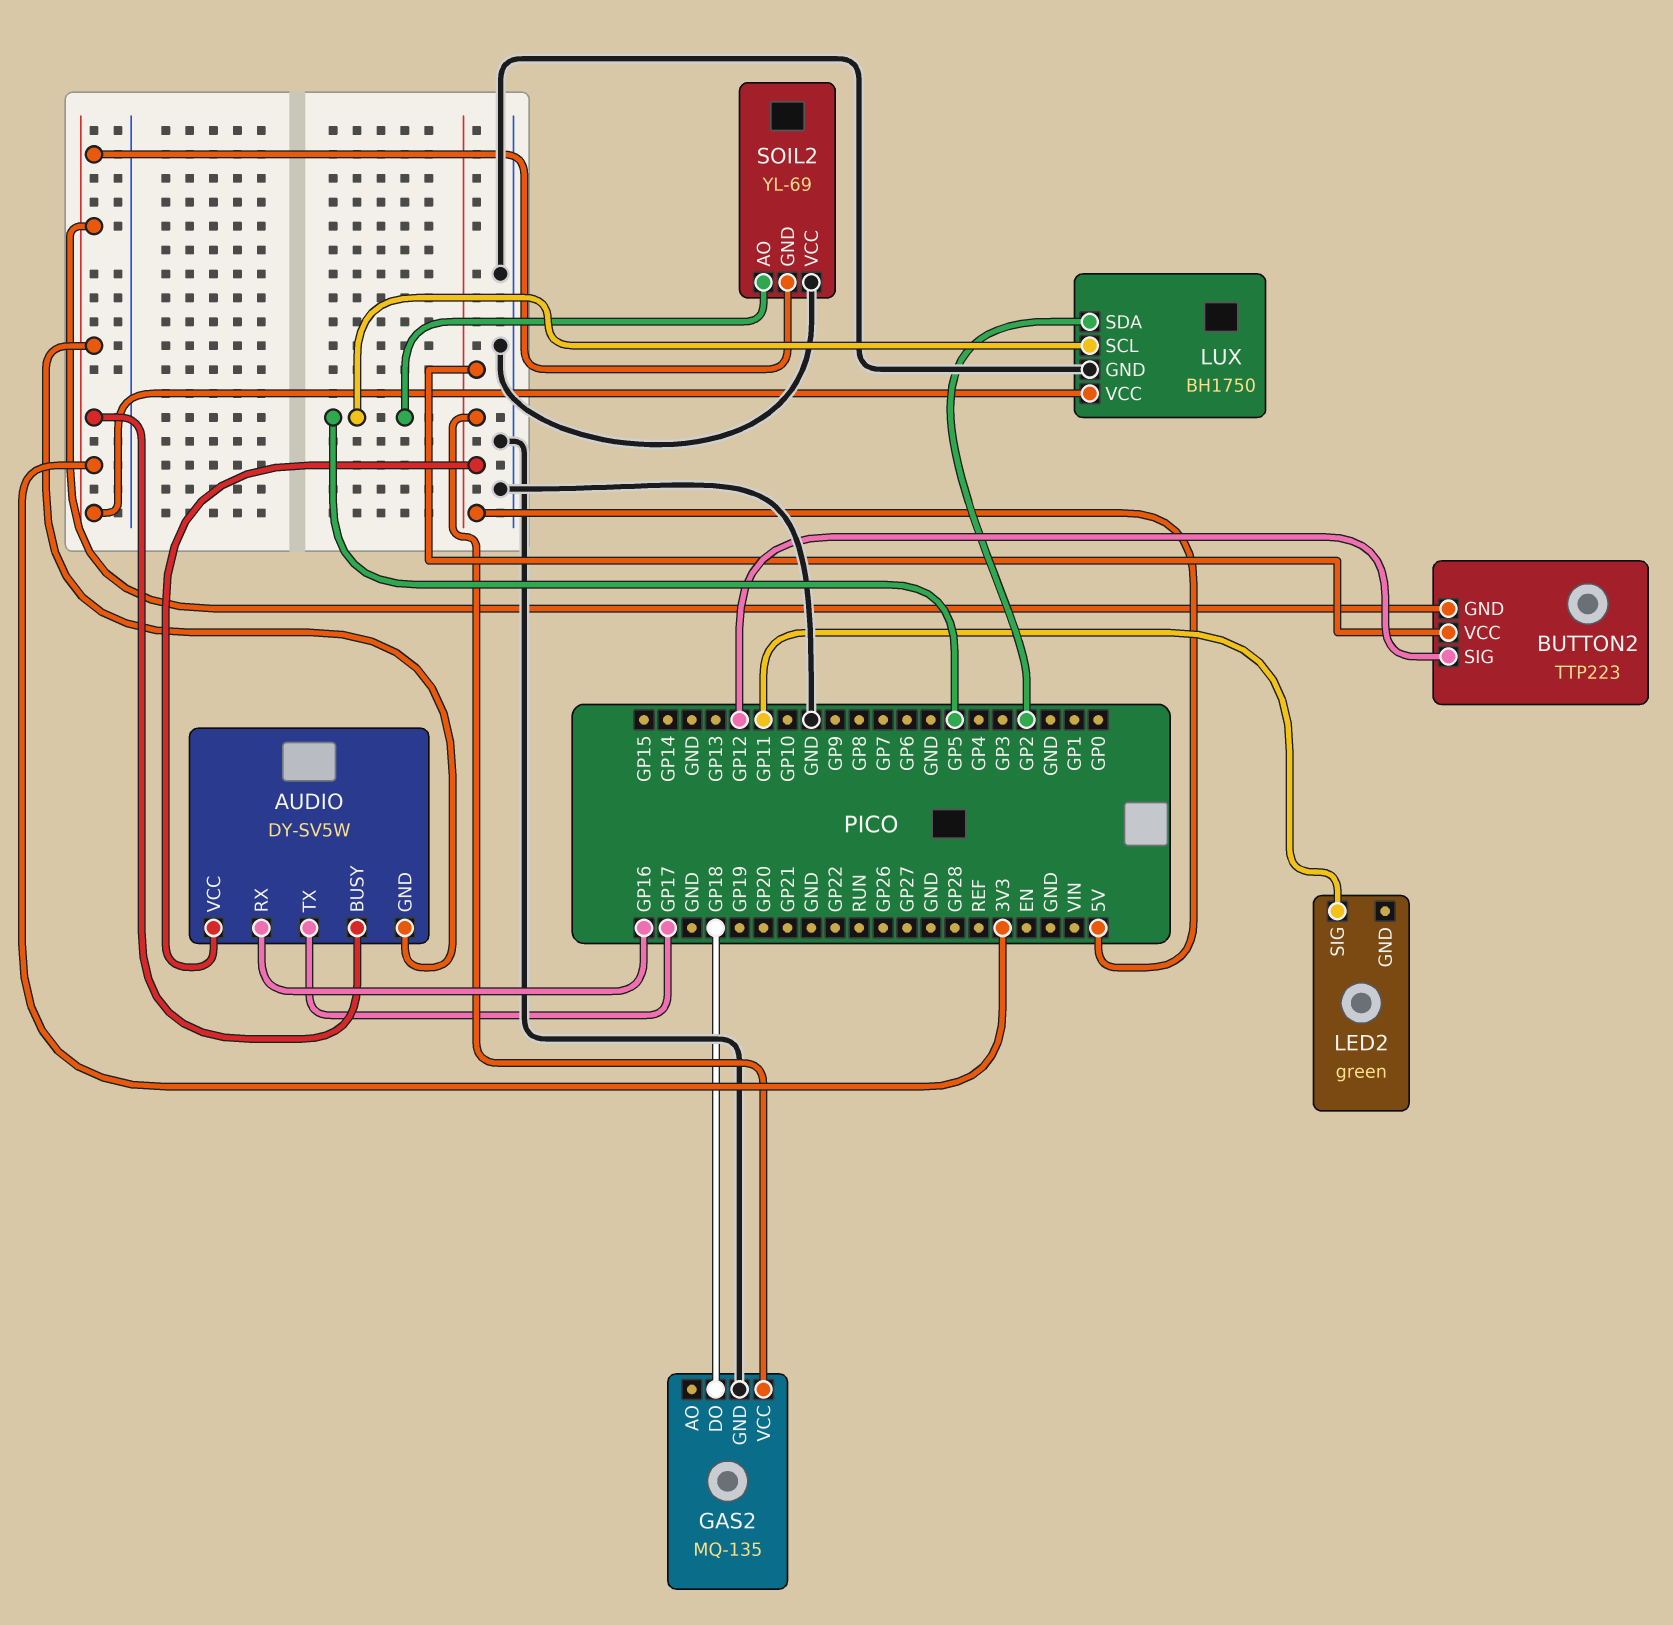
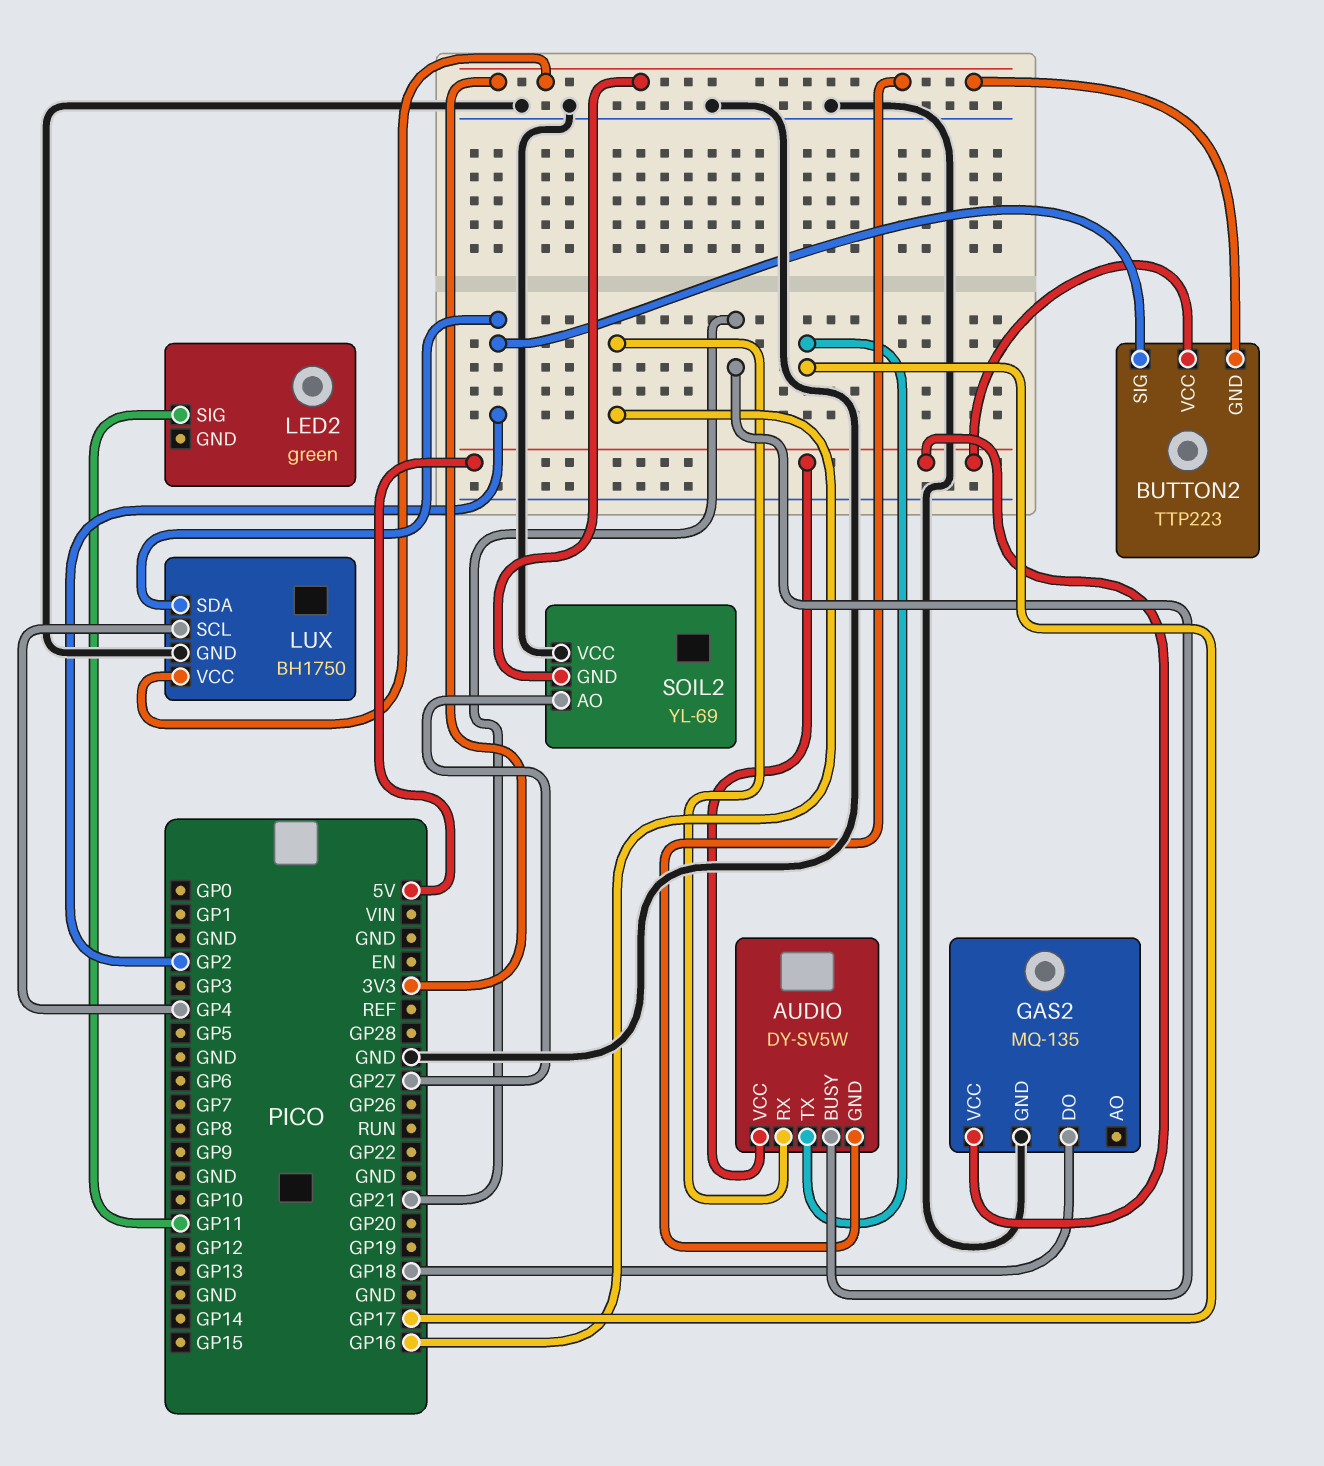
AUDIO pin BUSY: 3V3 -> GP21
BUTTON2 pin SIG: GP12 -> GP2
LUX pin SCL: GP5 -> GP4
SOIL2 pin AO: GP5 -> GP27

